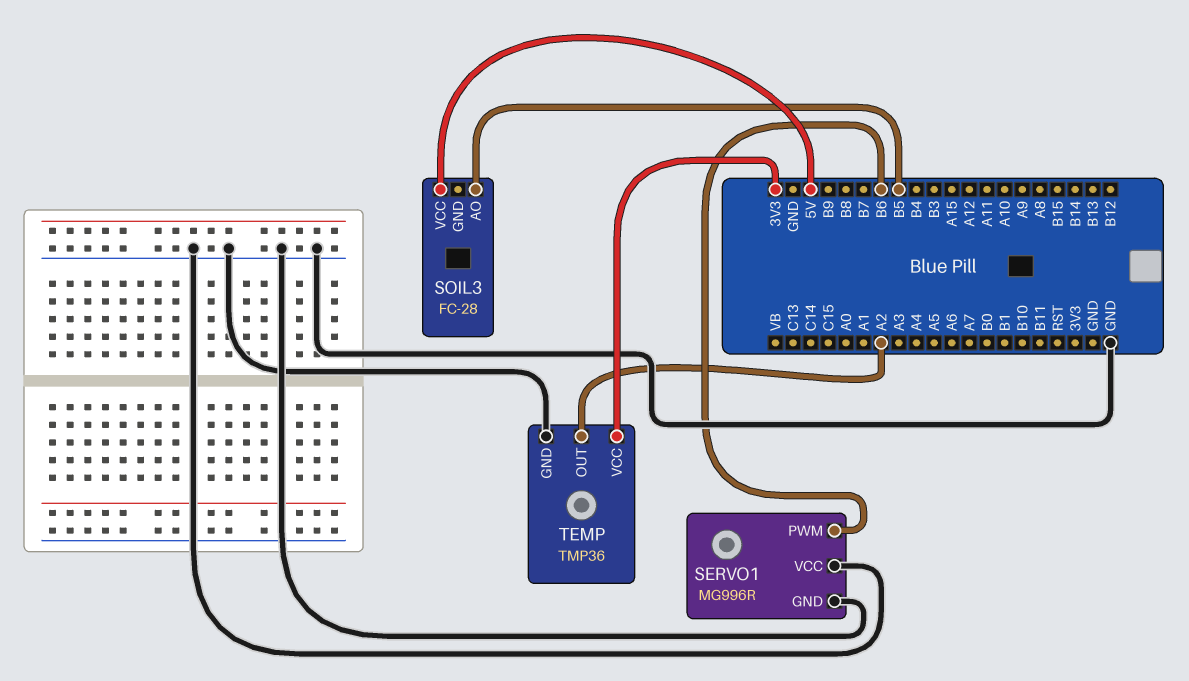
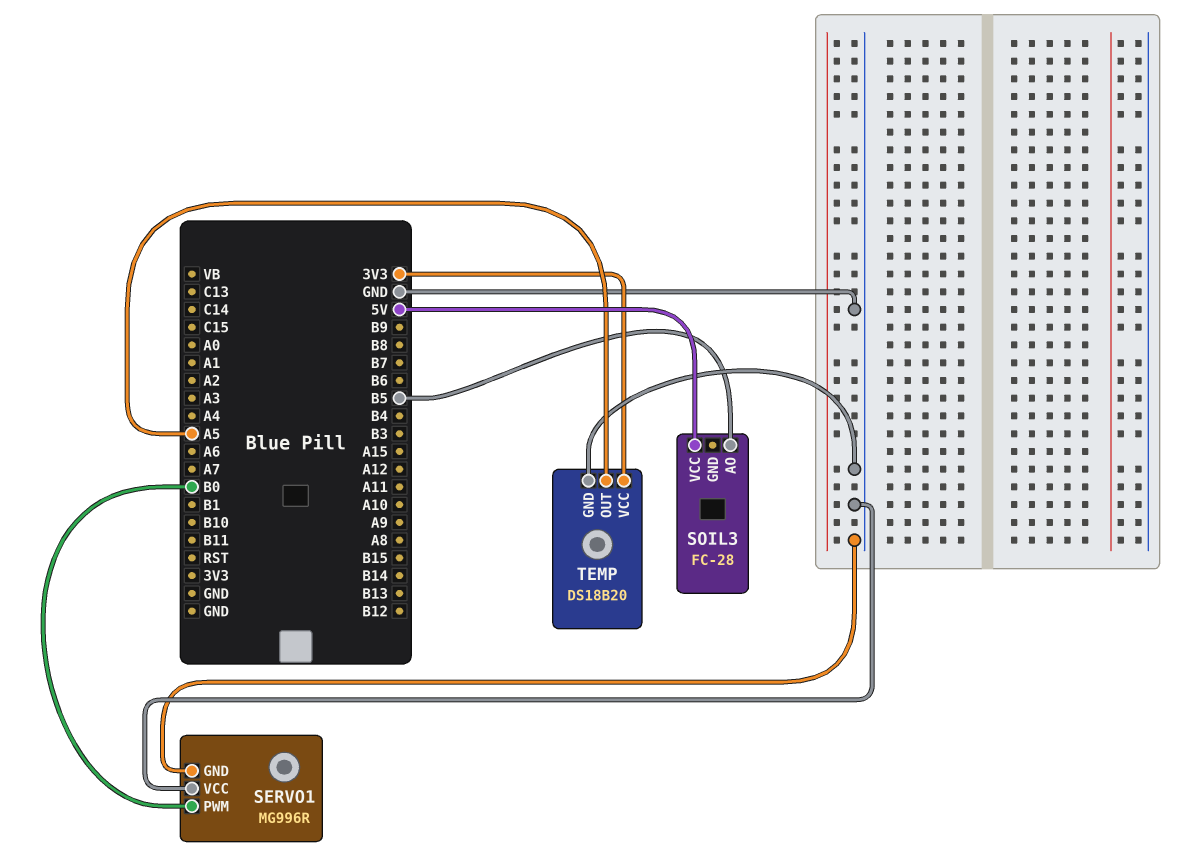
SERVO1 pin PWM: B6 -> B0
TEMP: TMP36 -> DS18B20
TEMP pin OUT: A2 -> A5

